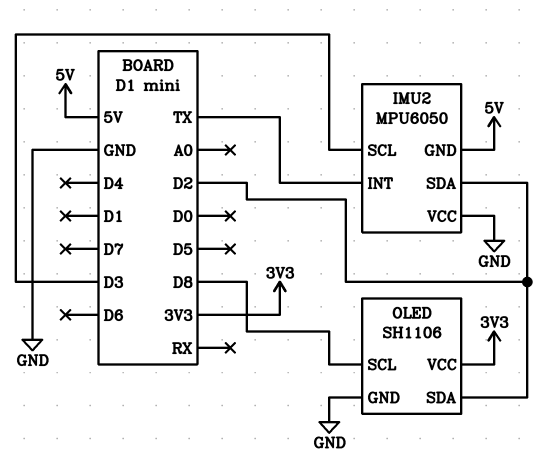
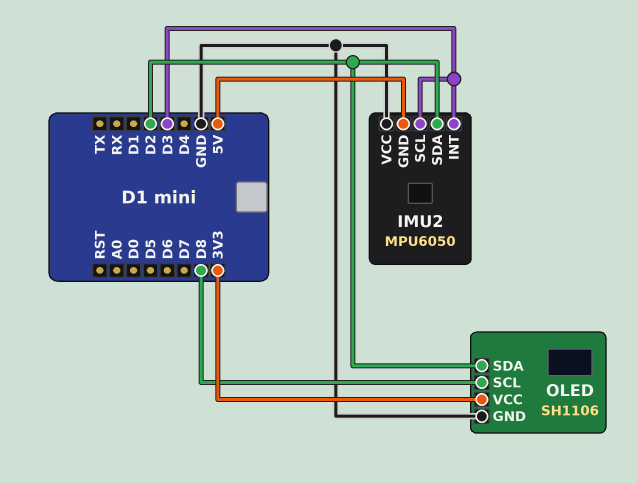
IMU2 pin INT: TX -> D3

